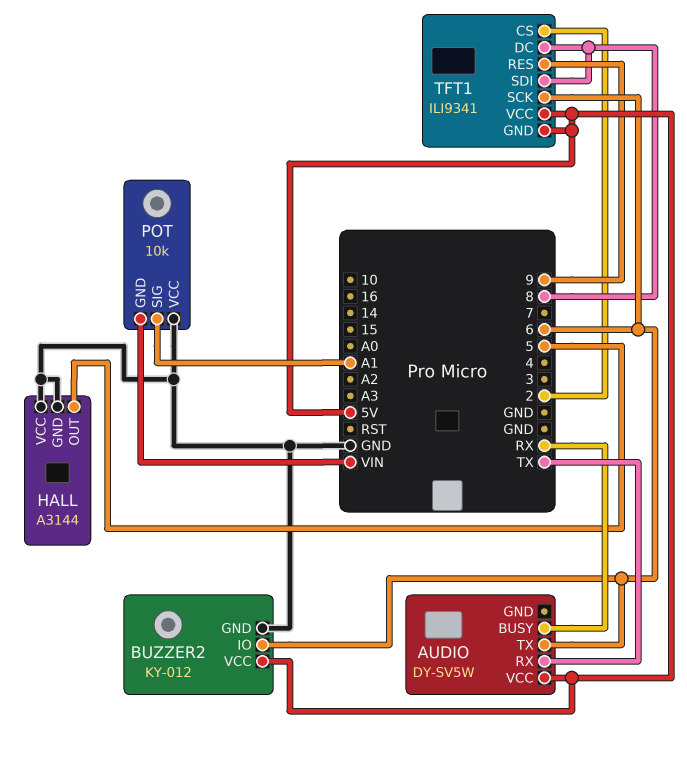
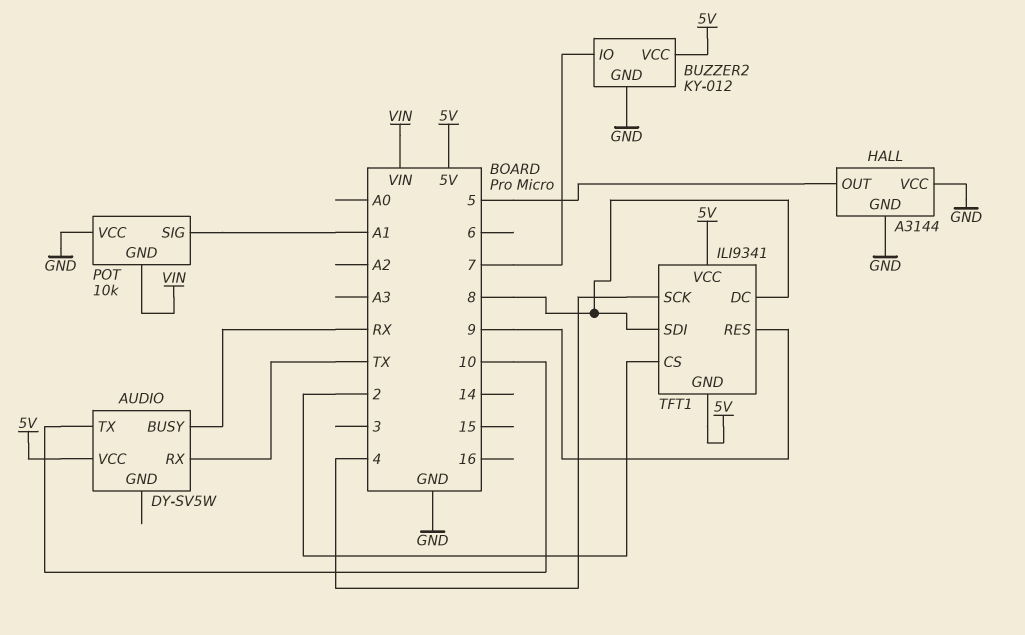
AUDIO pin TX: 6 -> 10
BUZZER2 pin IO: 6 -> 7
TFT1 pin SCK: 6 -> 4

